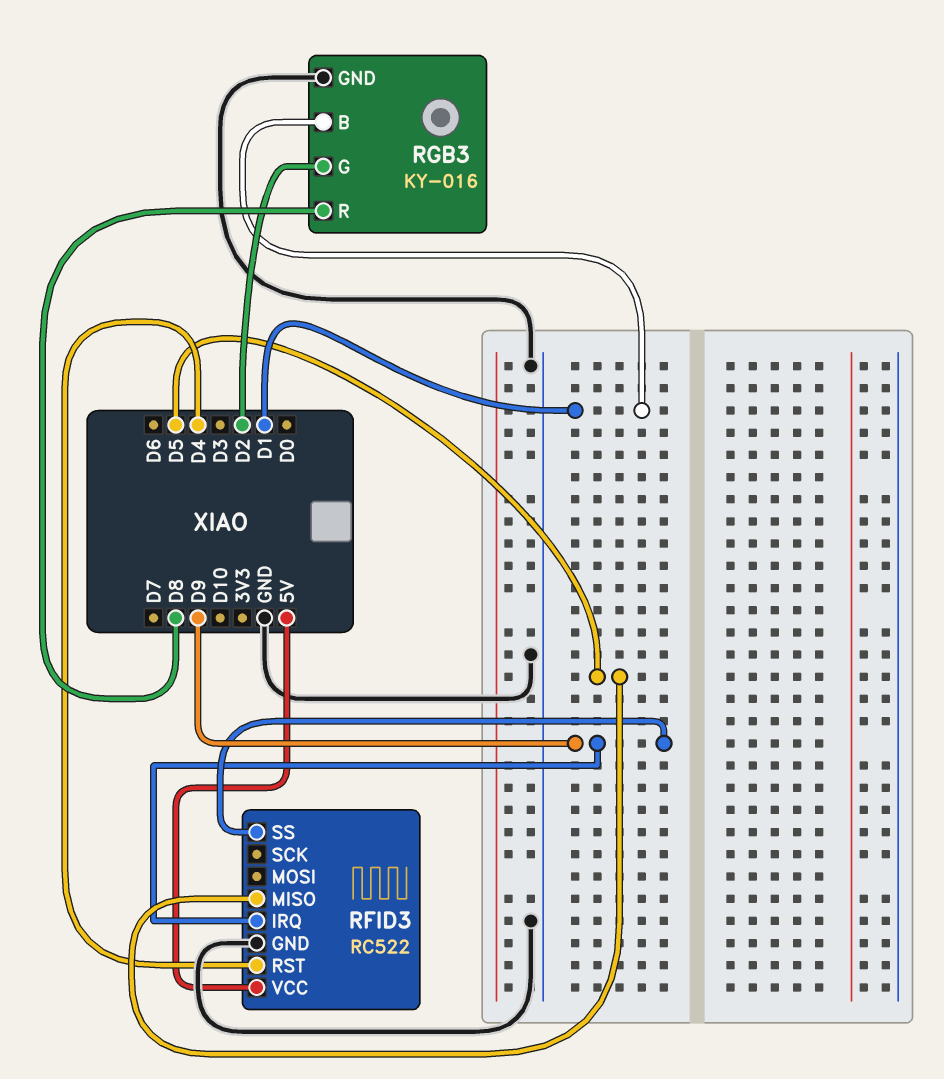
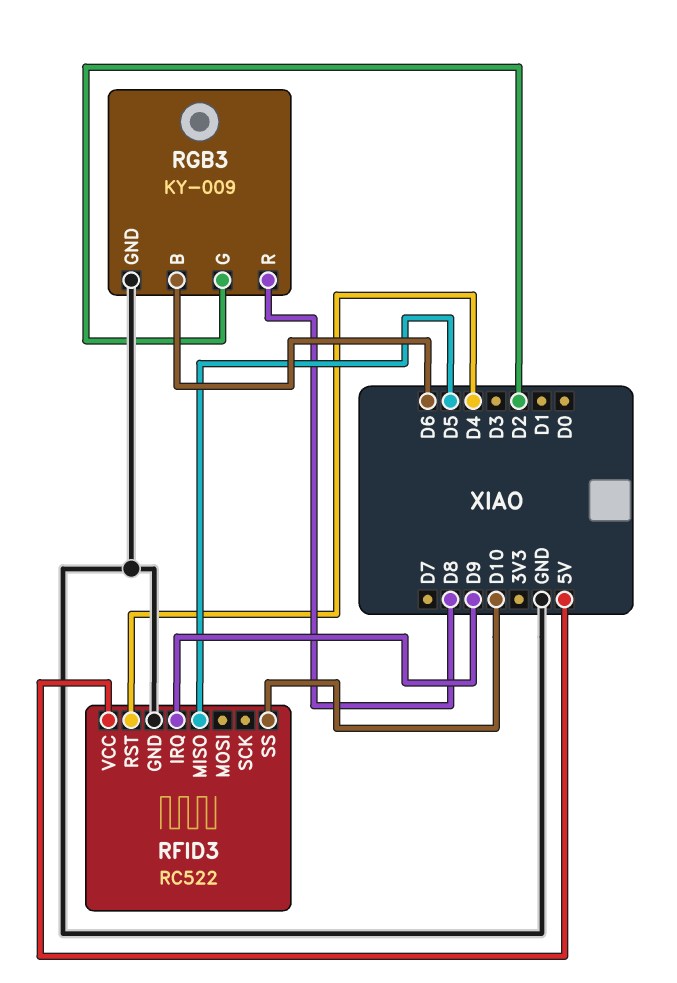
RFID3 pin SS: D9 -> D10
RGB3: KY-016 -> KY-009
RGB3 pin B: D1 -> D6

